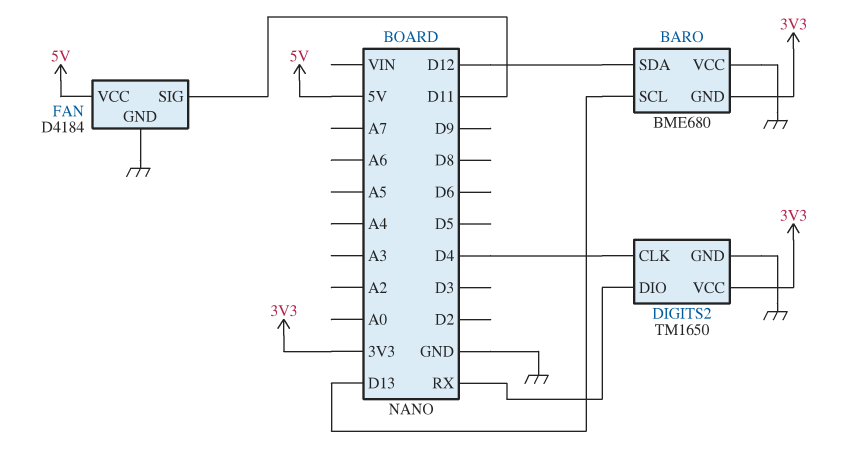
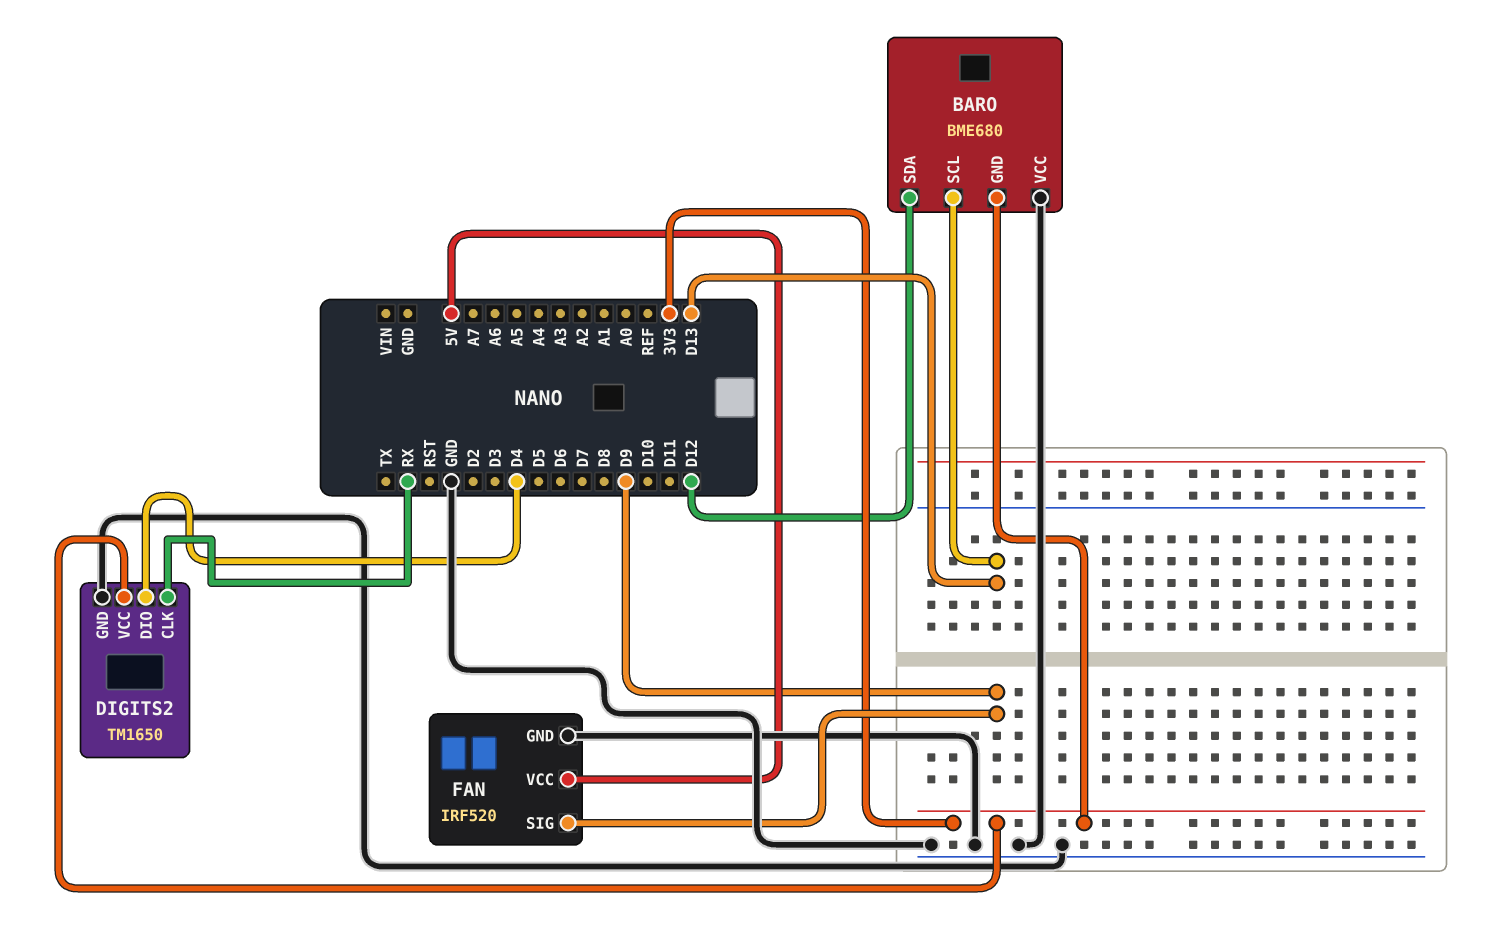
DIGITS2 pin CLK: D4 -> RX
DIGITS2 pin DIO: RX -> D4
FAN: D4184 -> IRF520
FAN pin SIG: D11 -> D9

